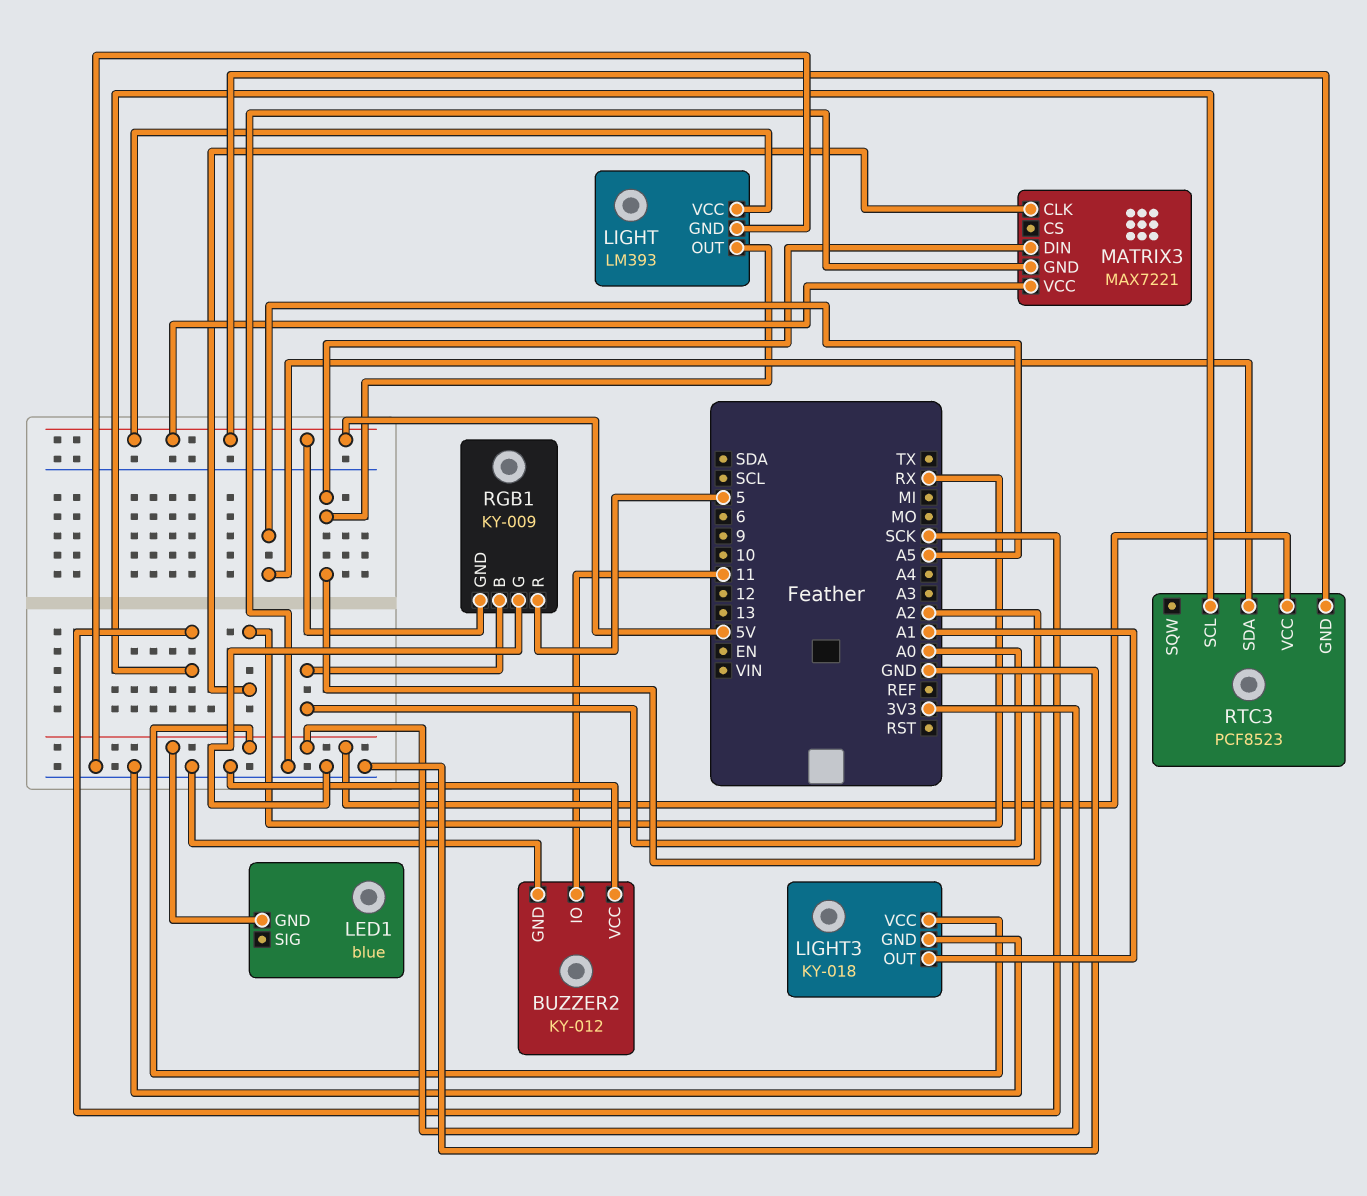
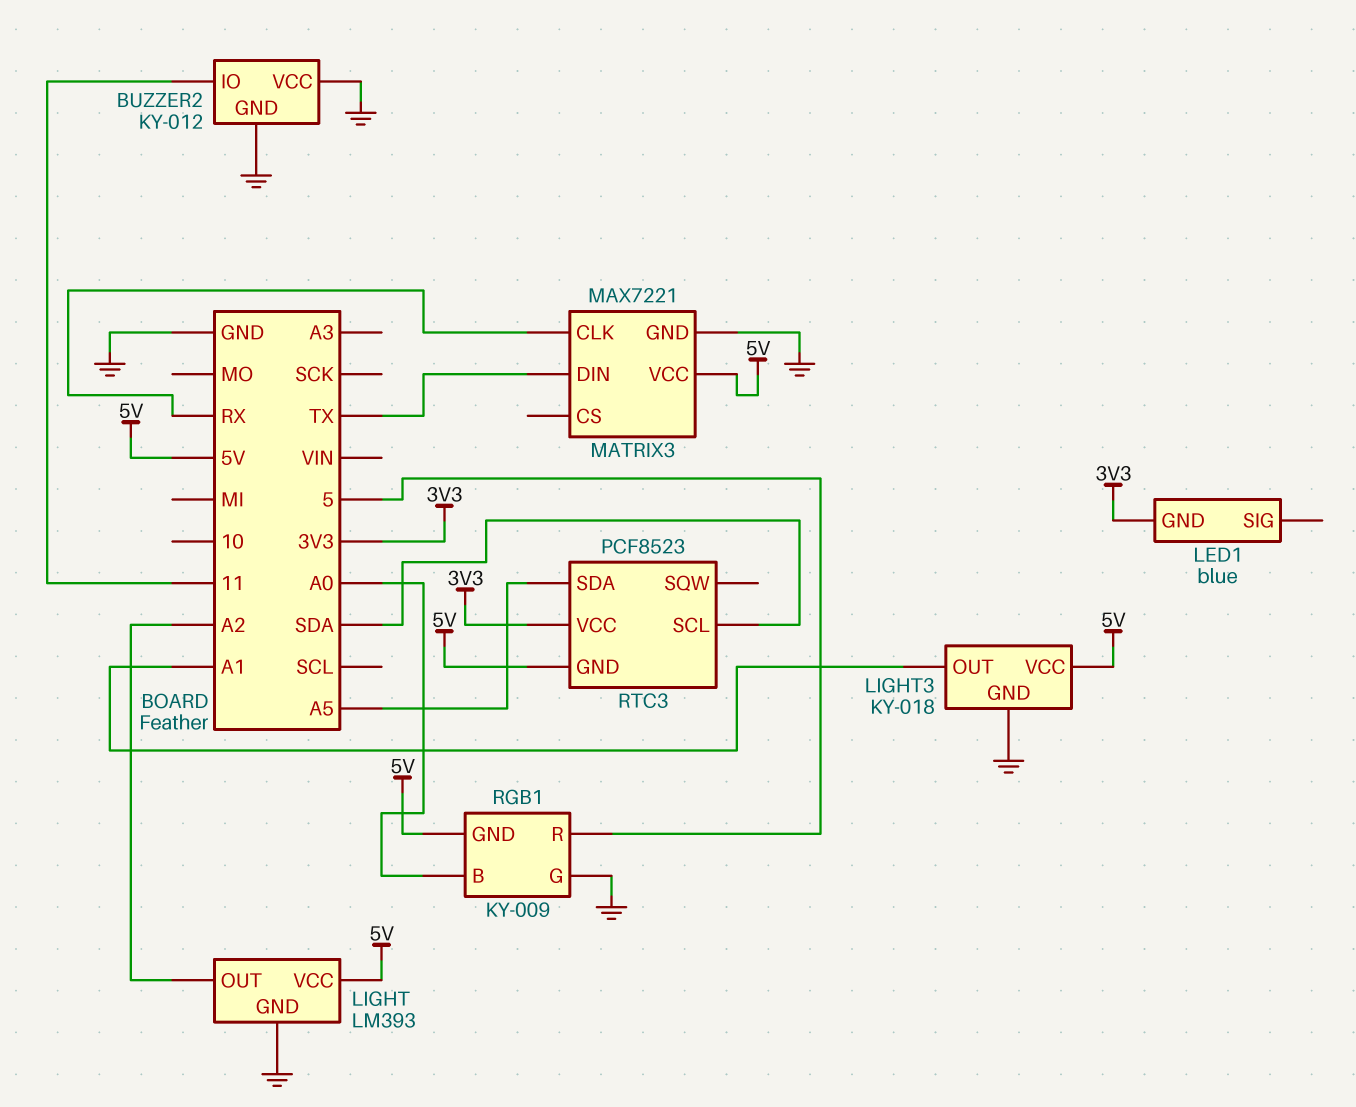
LIGHT3 pin VCC: 3V3 -> 5V
MATRIX3 pin DIN: A2 -> TX
RTC3 pin SCL: SCK -> SDA

